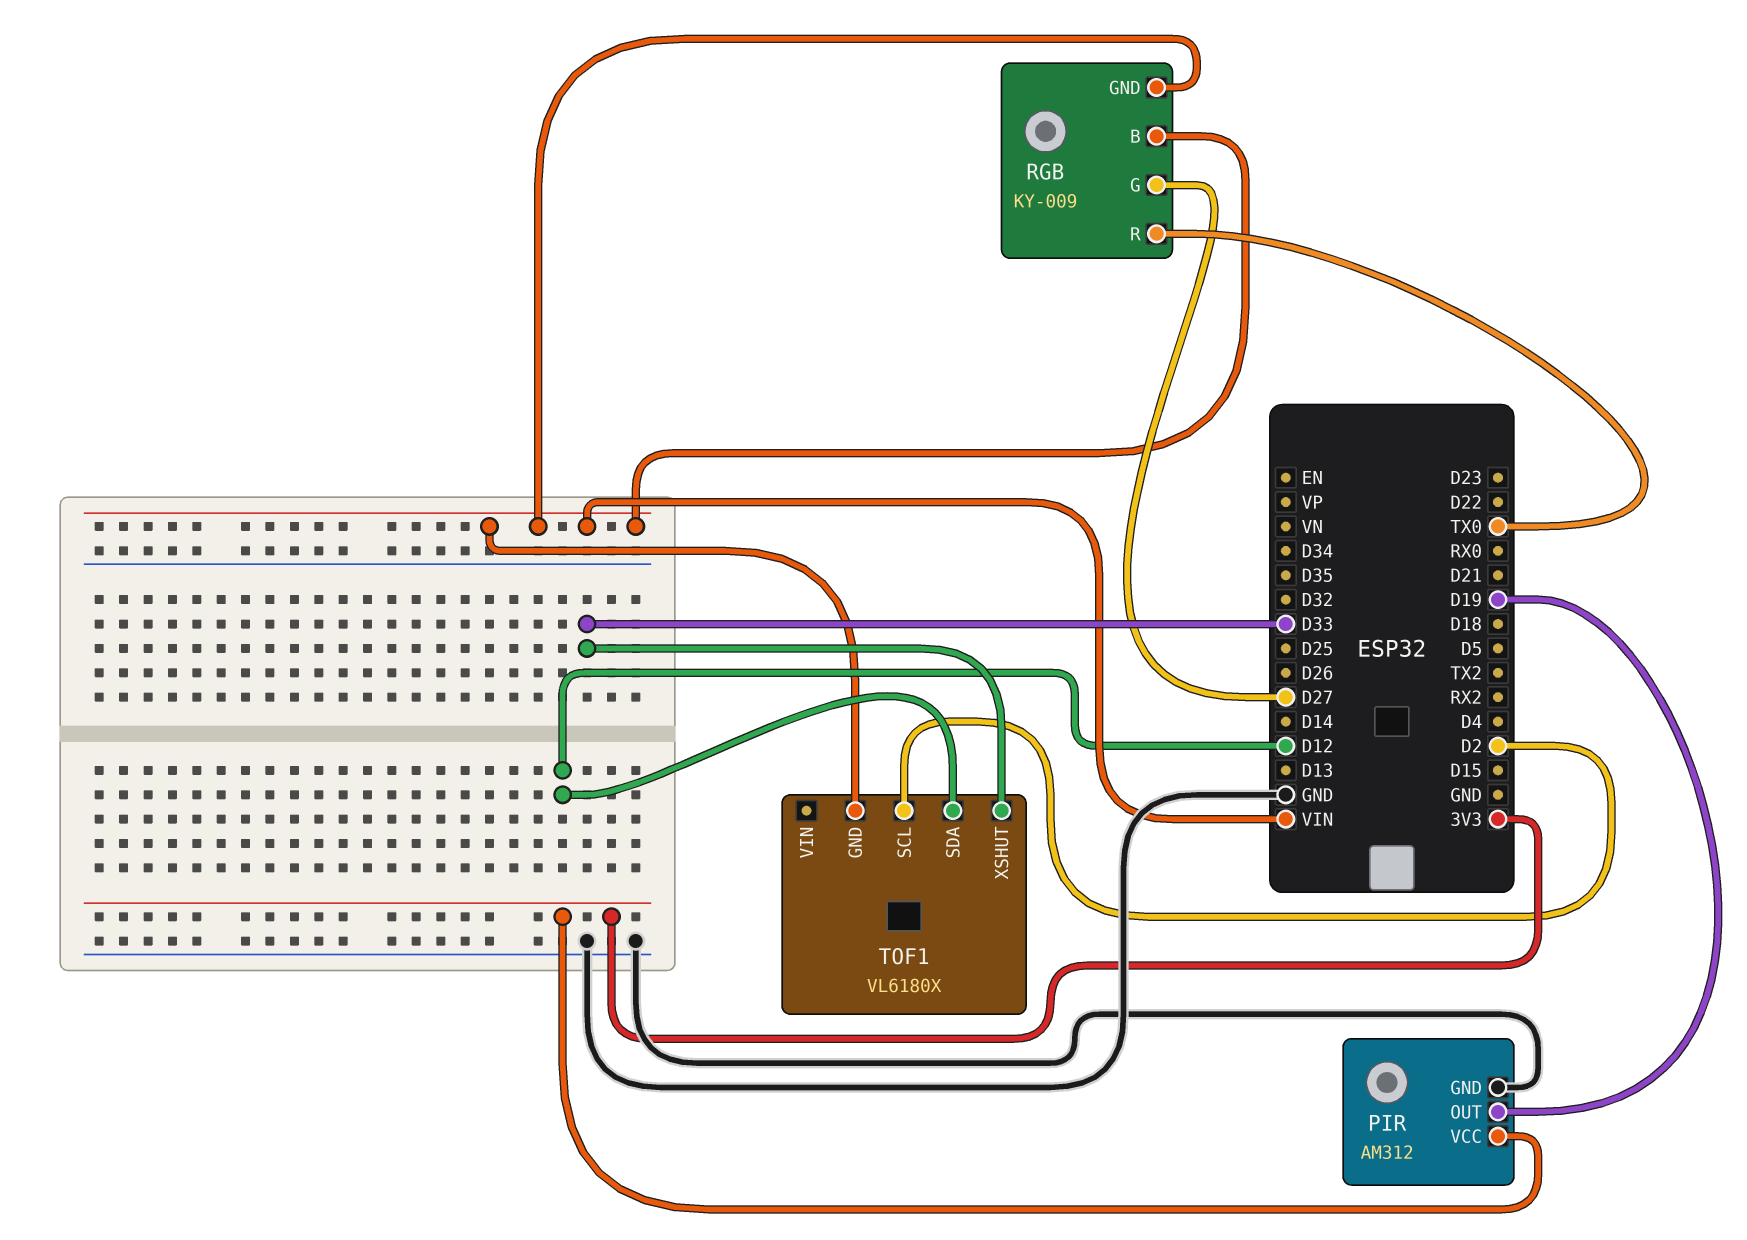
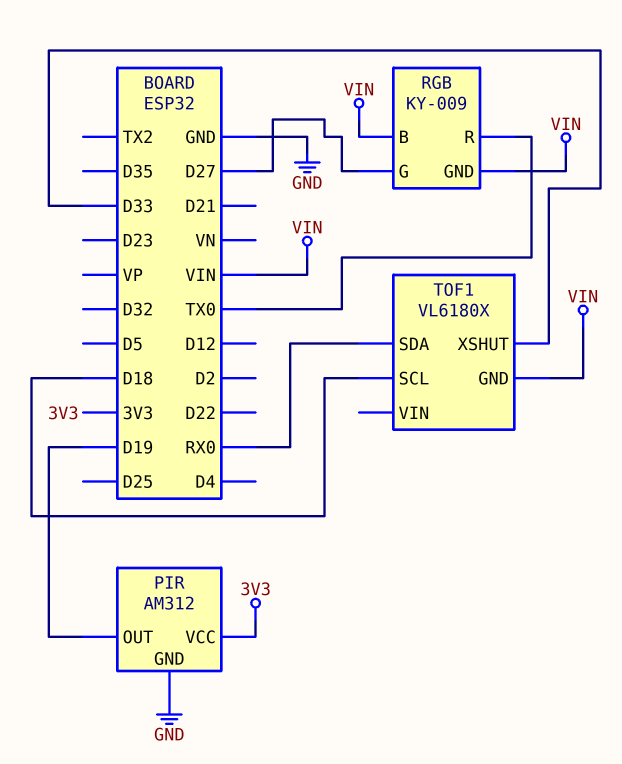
TOF1 pin SCL: D2 -> D18
TOF1 pin SDA: D12 -> RX0

